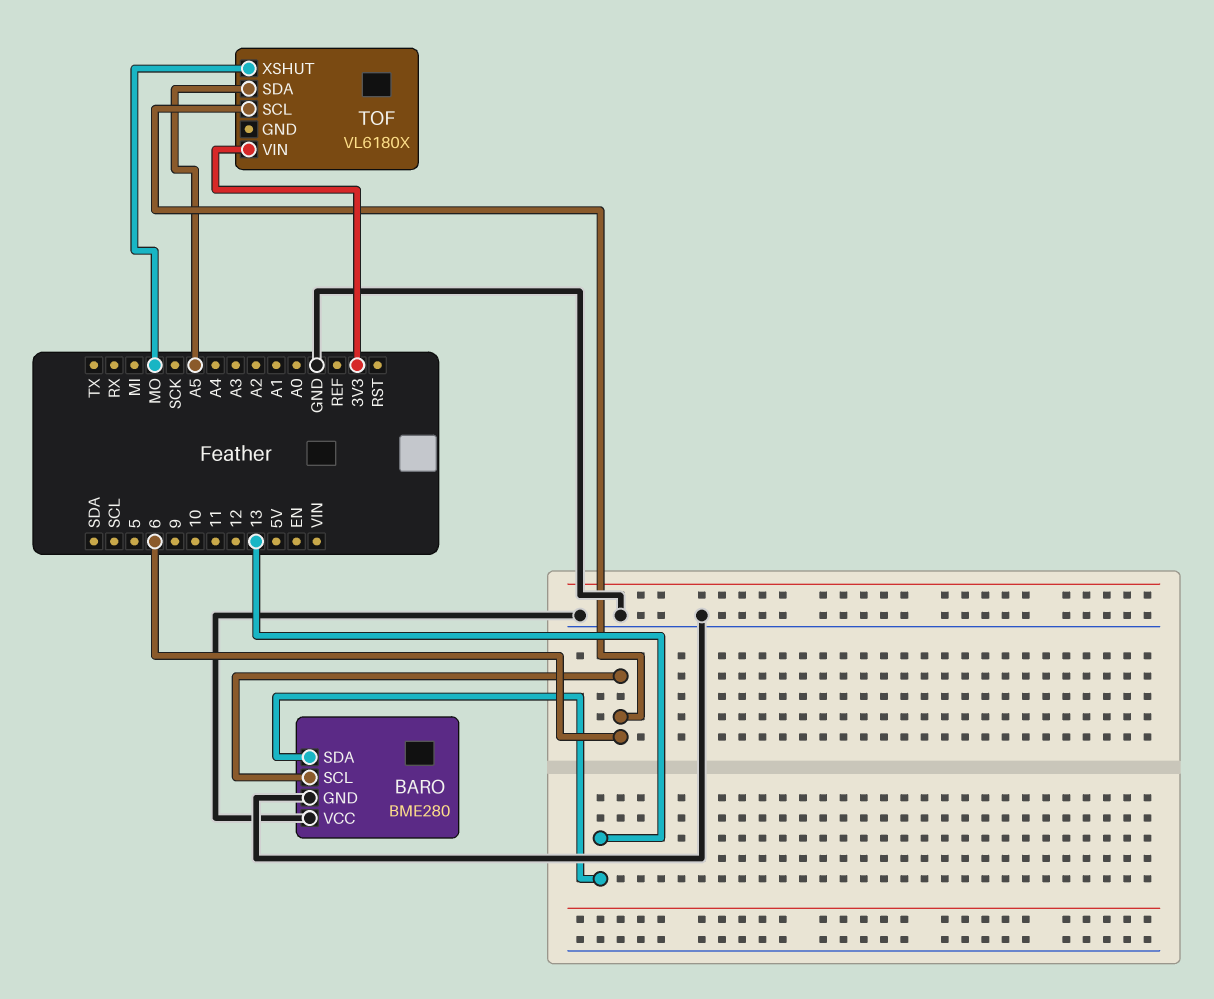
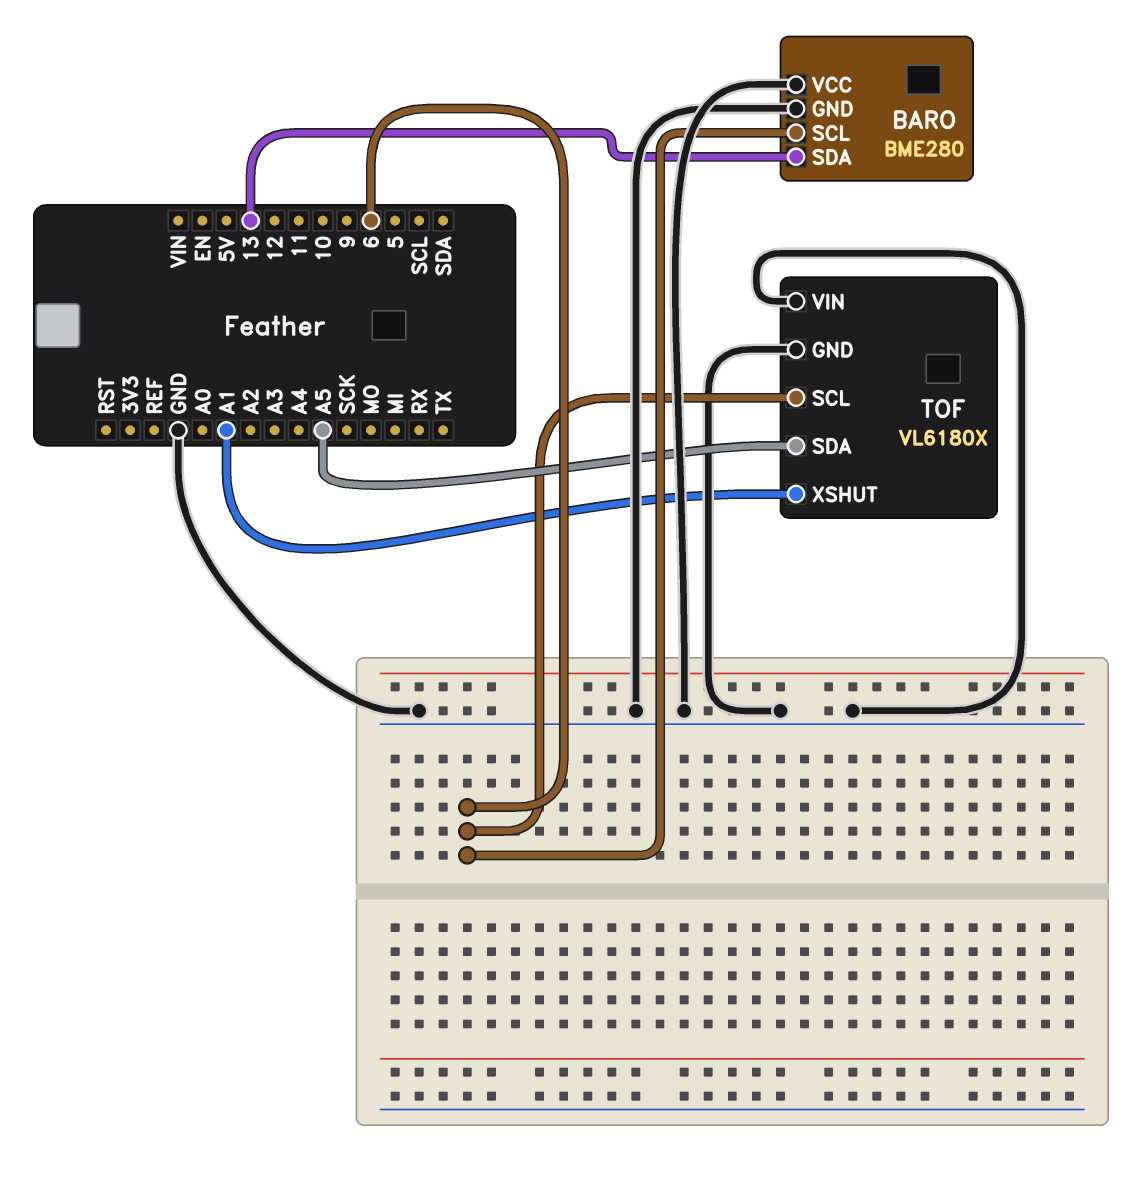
TOF pin GND: none -> GND
TOF pin VIN: 3V3 -> GND
TOF pin XSHUT: MO -> A1

